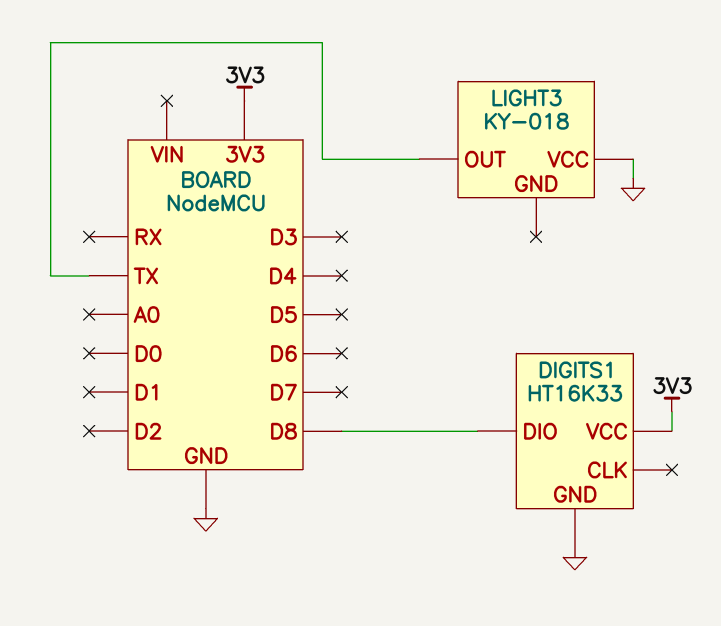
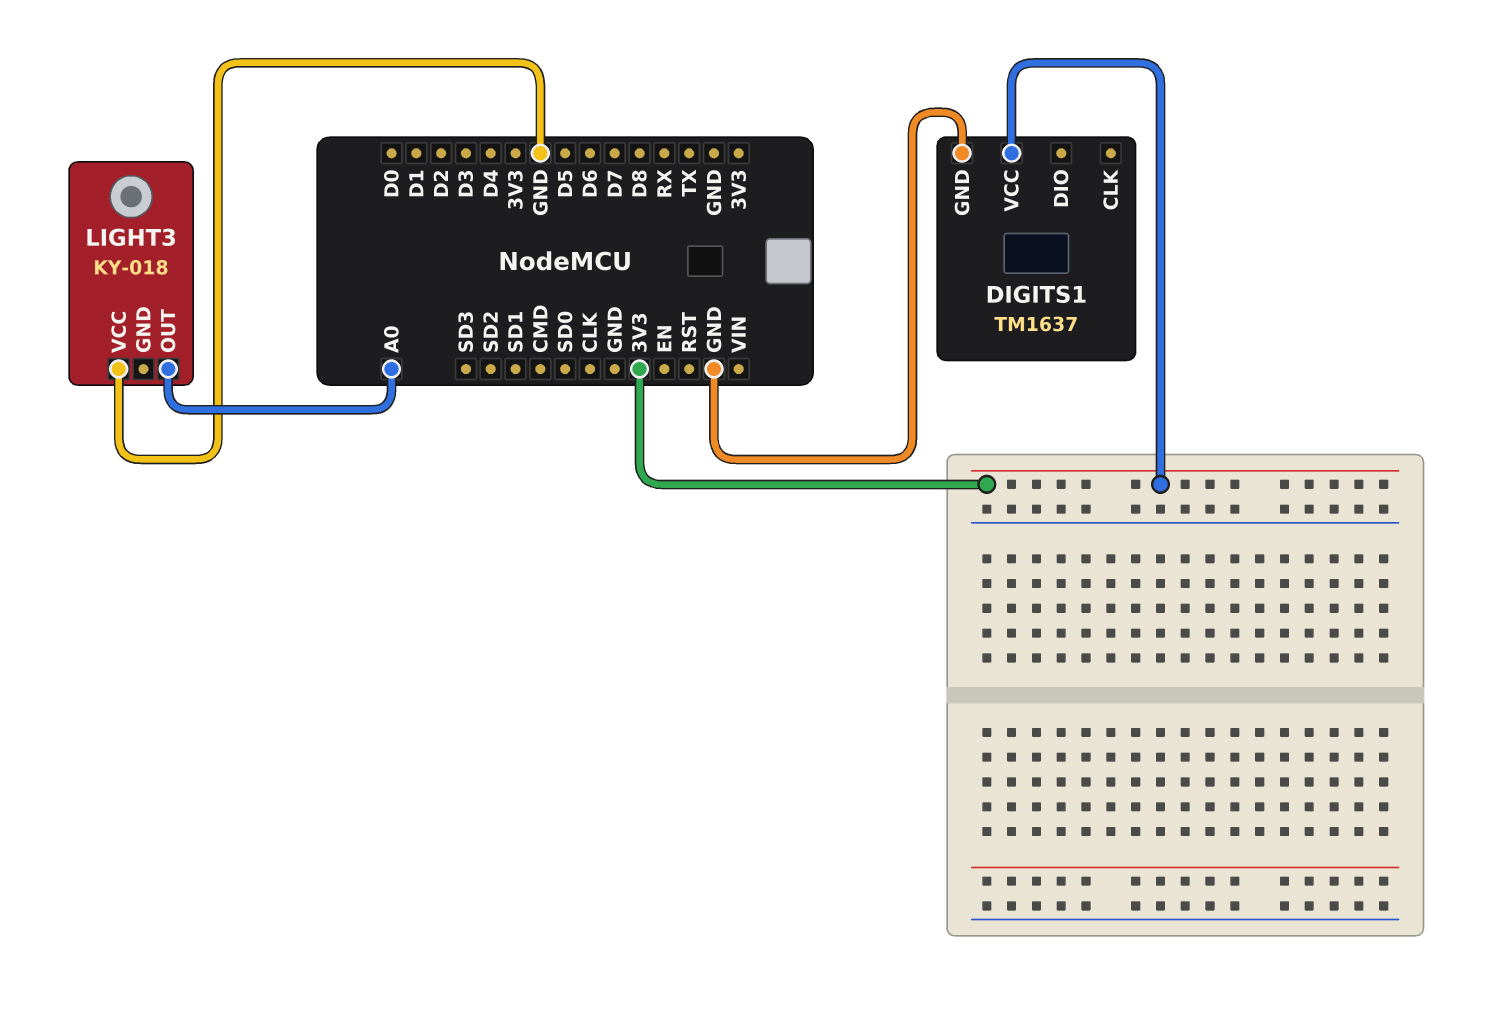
DIGITS1: HT16K33 -> TM1637
DIGITS1 pin DIO: D8 -> none
LIGHT3 pin OUT: TX -> A0

